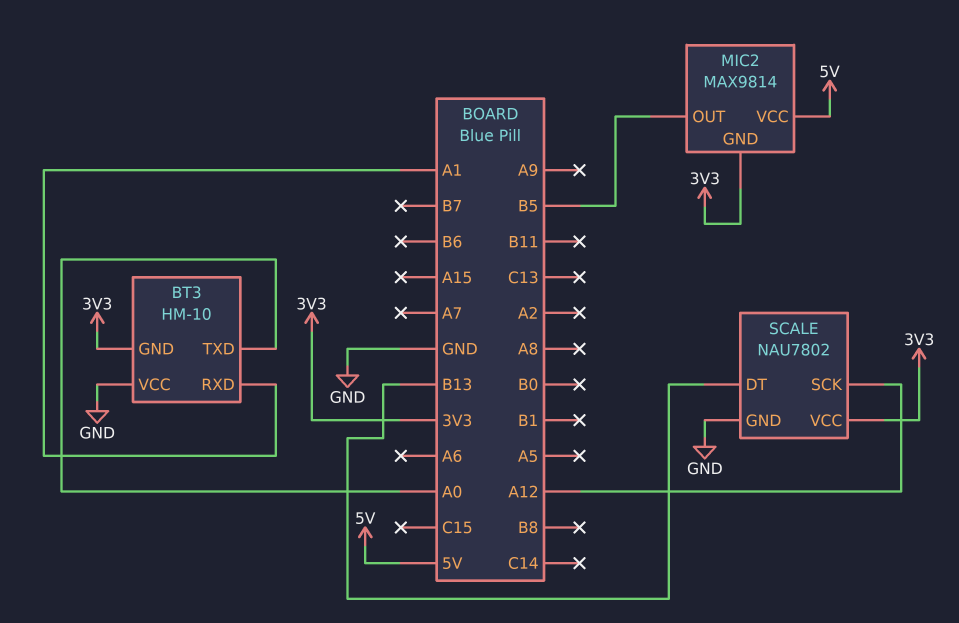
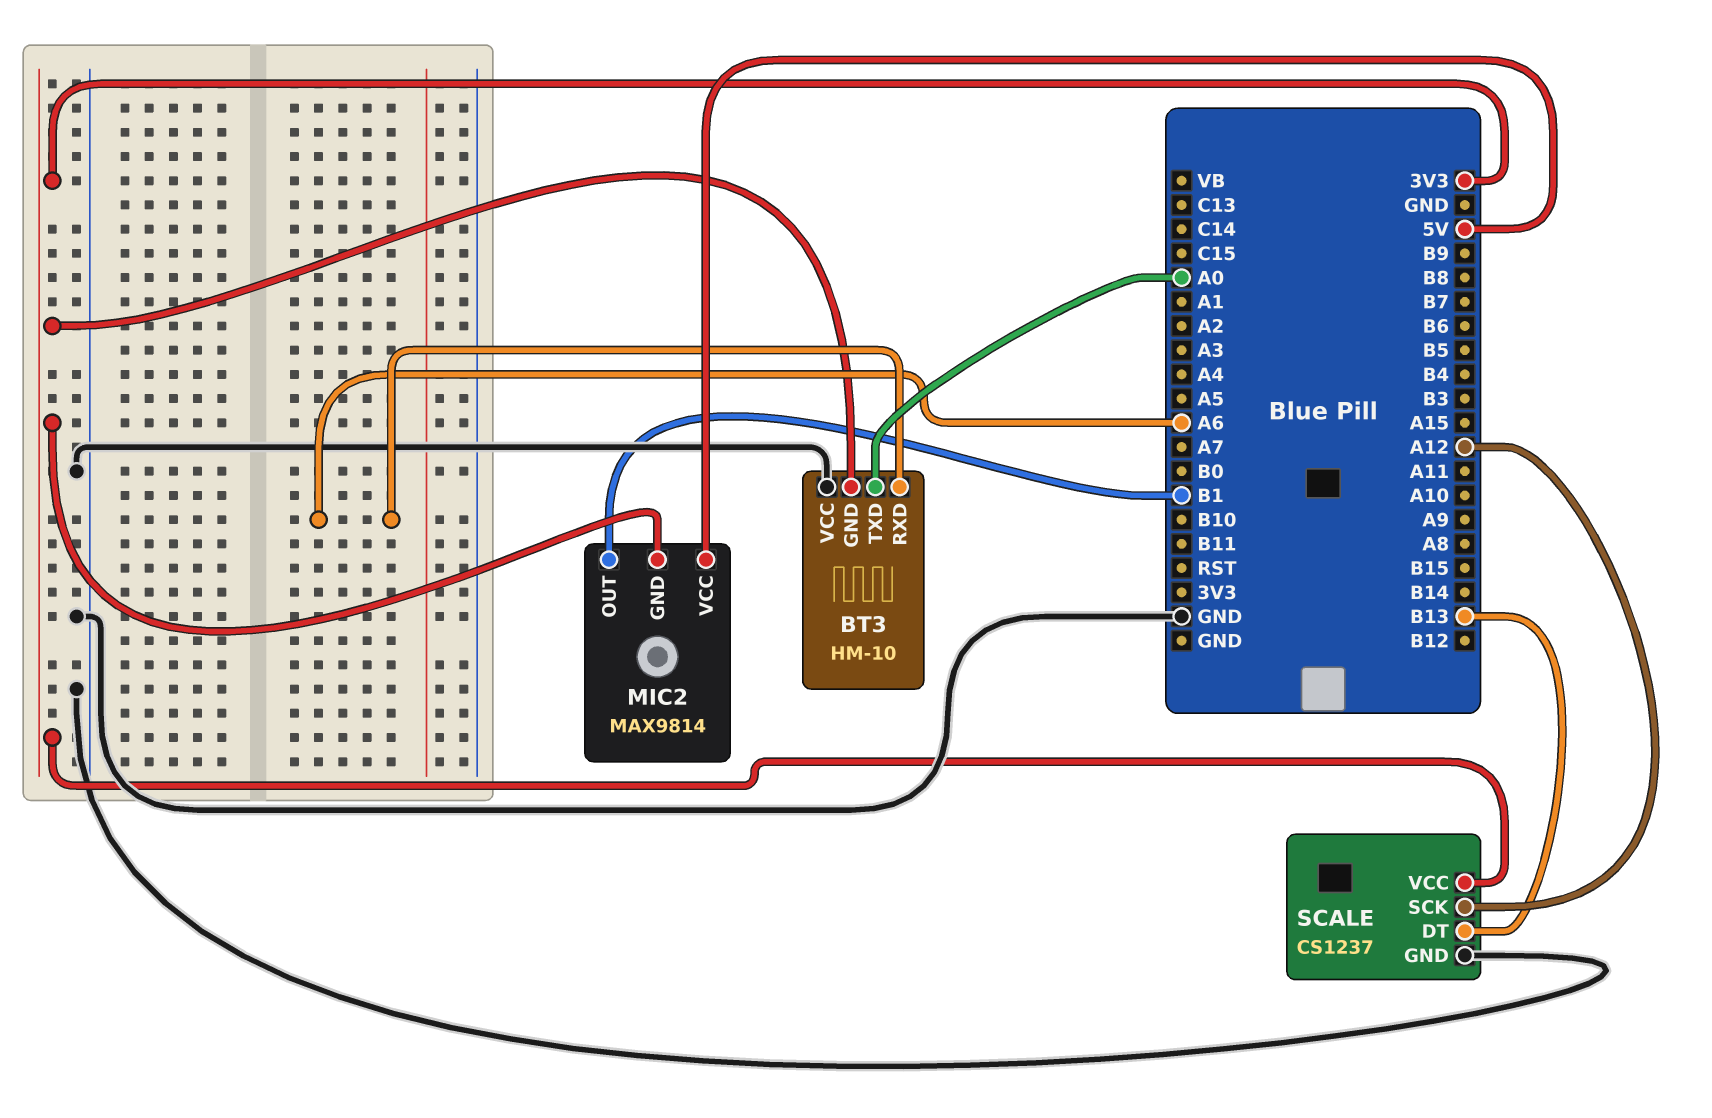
BT3 pin RXD: A1 -> A6
MIC2 pin OUT: B5 -> B1
SCALE: NAU7802 -> CS1237

